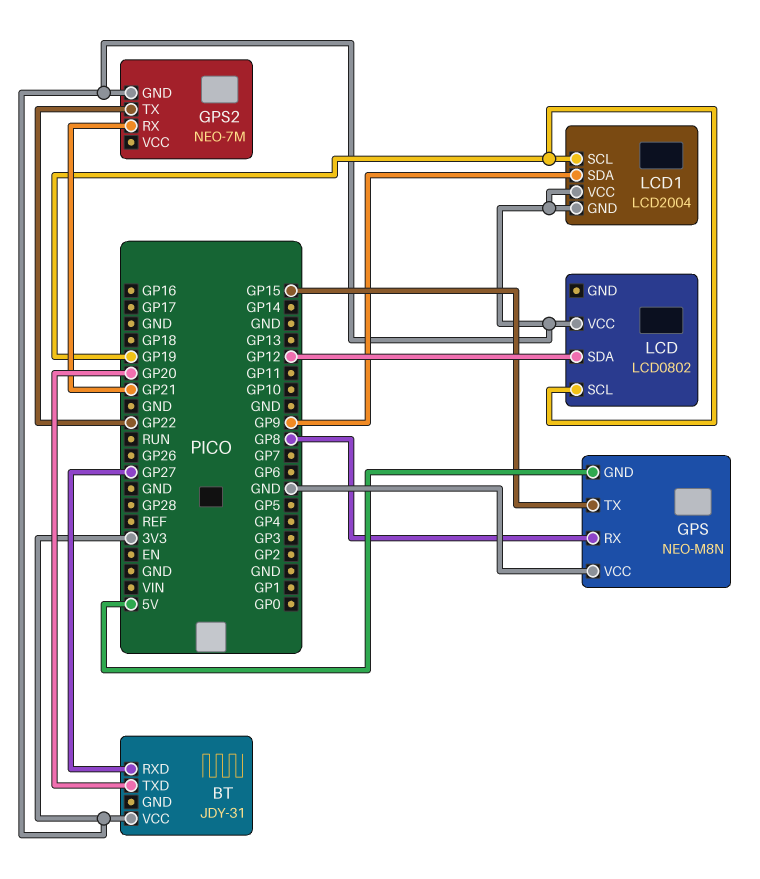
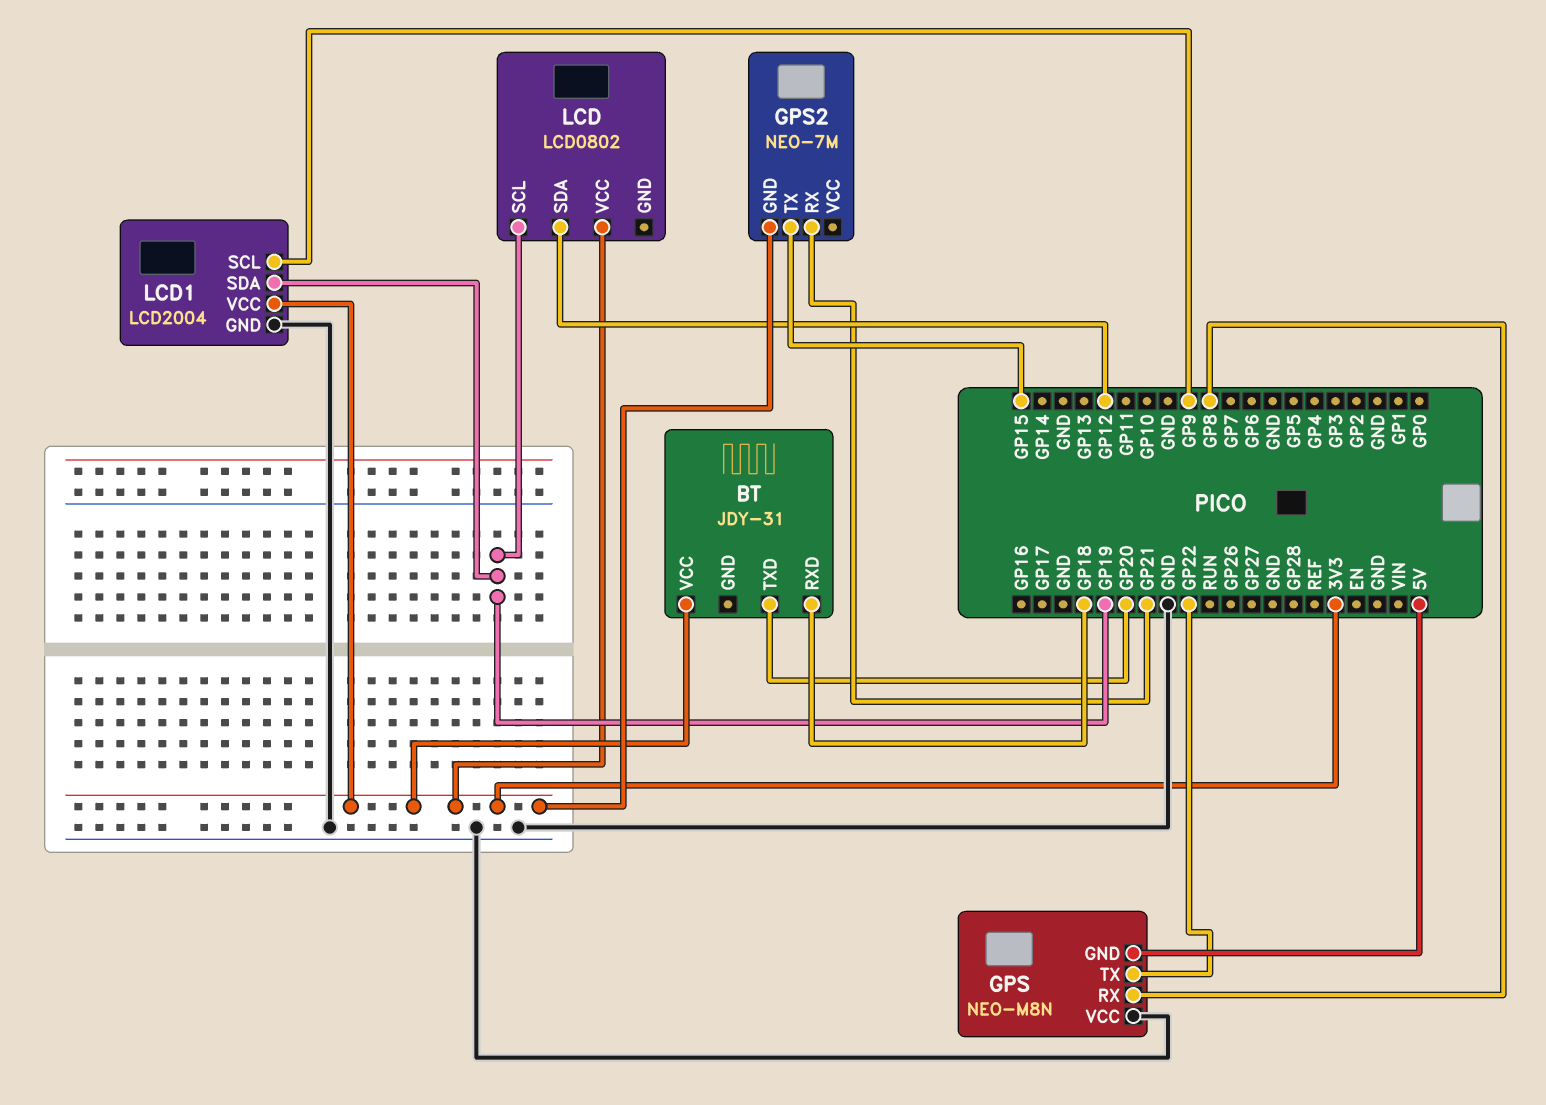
BT pin RXD: GP27 -> GP18
GPS pin TX: GP15 -> GP22
GPS2 pin TX: GP22 -> GP15
LCD1 pin GND: 3V3 -> GND
LCD1 pin SCL: GP19 -> GP9
LCD1 pin SDA: GP9 -> GP19

